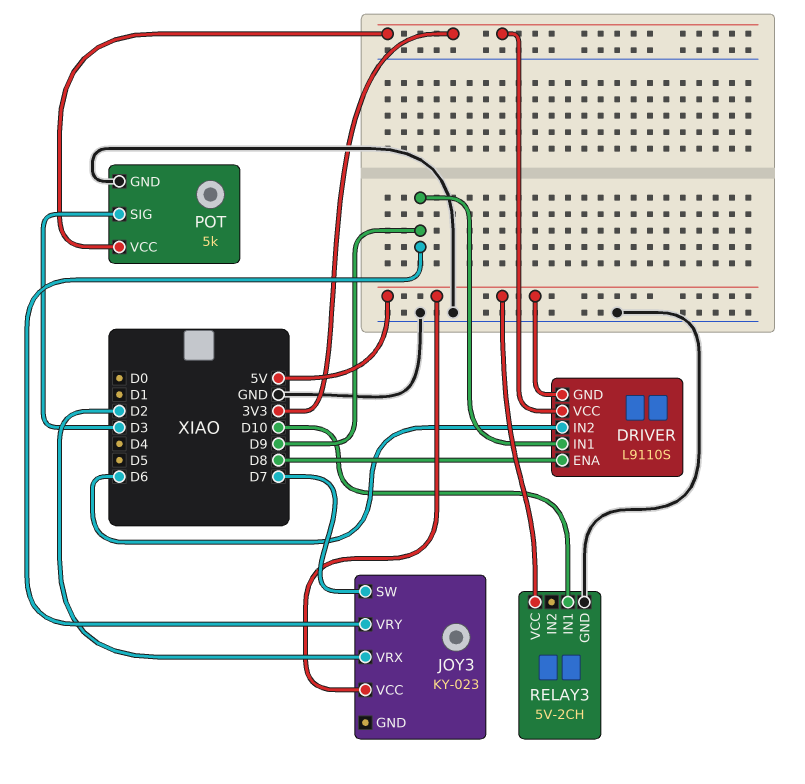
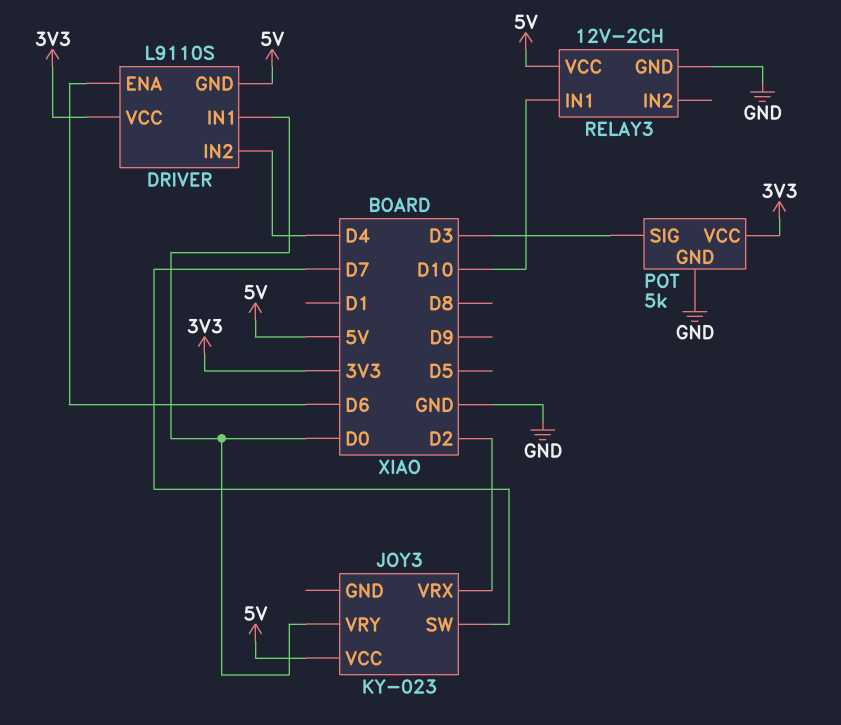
DRIVER pin ENA: D8 -> D6
DRIVER pin IN1: D9 -> D0
DRIVER pin IN2: D6 -> D4
JOY3 pin VRY: D9 -> D0
RELAY3: 5V-2CH -> 12V-2CH

